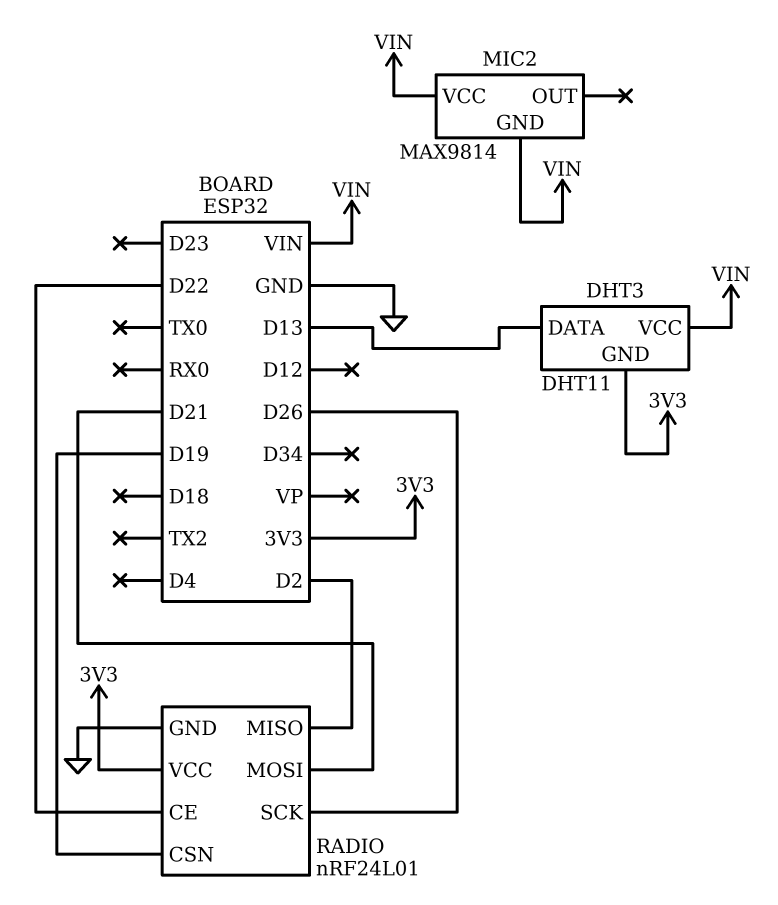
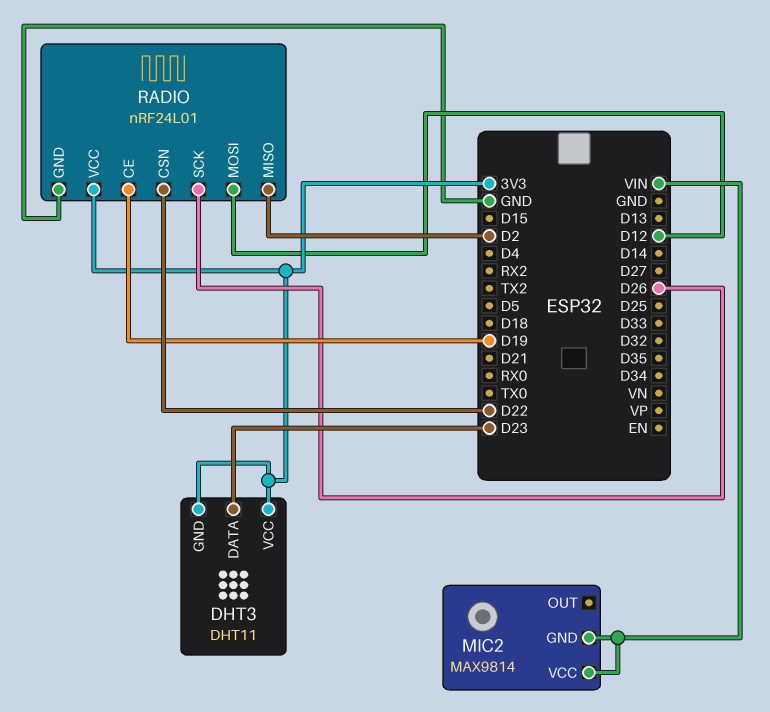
DHT3 pin DATA: D13 -> D23
DHT3 pin VCC: VIN -> 3V3
RADIO pin CE: D22 -> D19
RADIO pin CSN: D19 -> D22
RADIO pin MOSI: D21 -> D12

